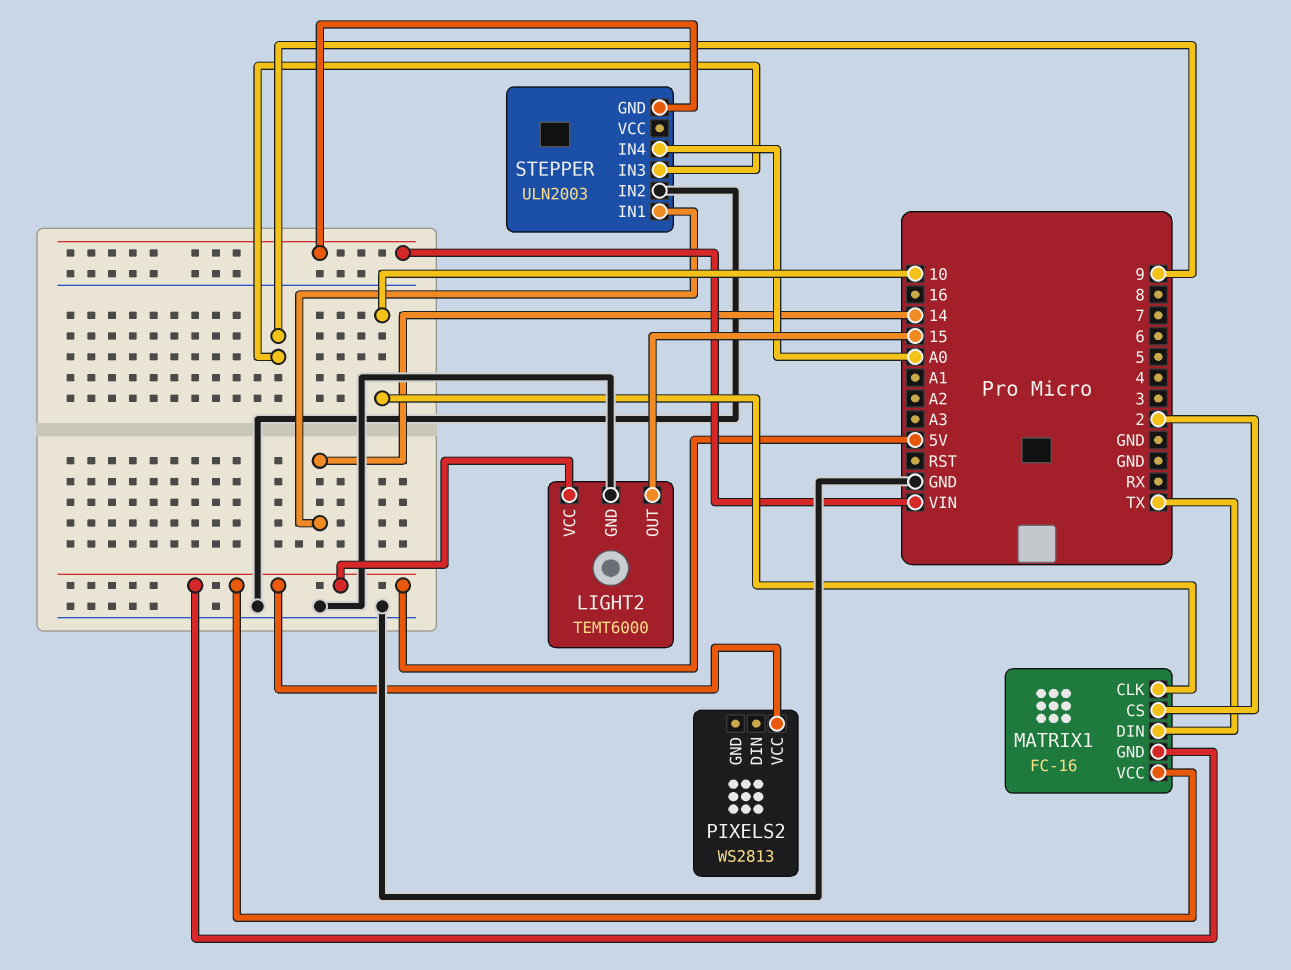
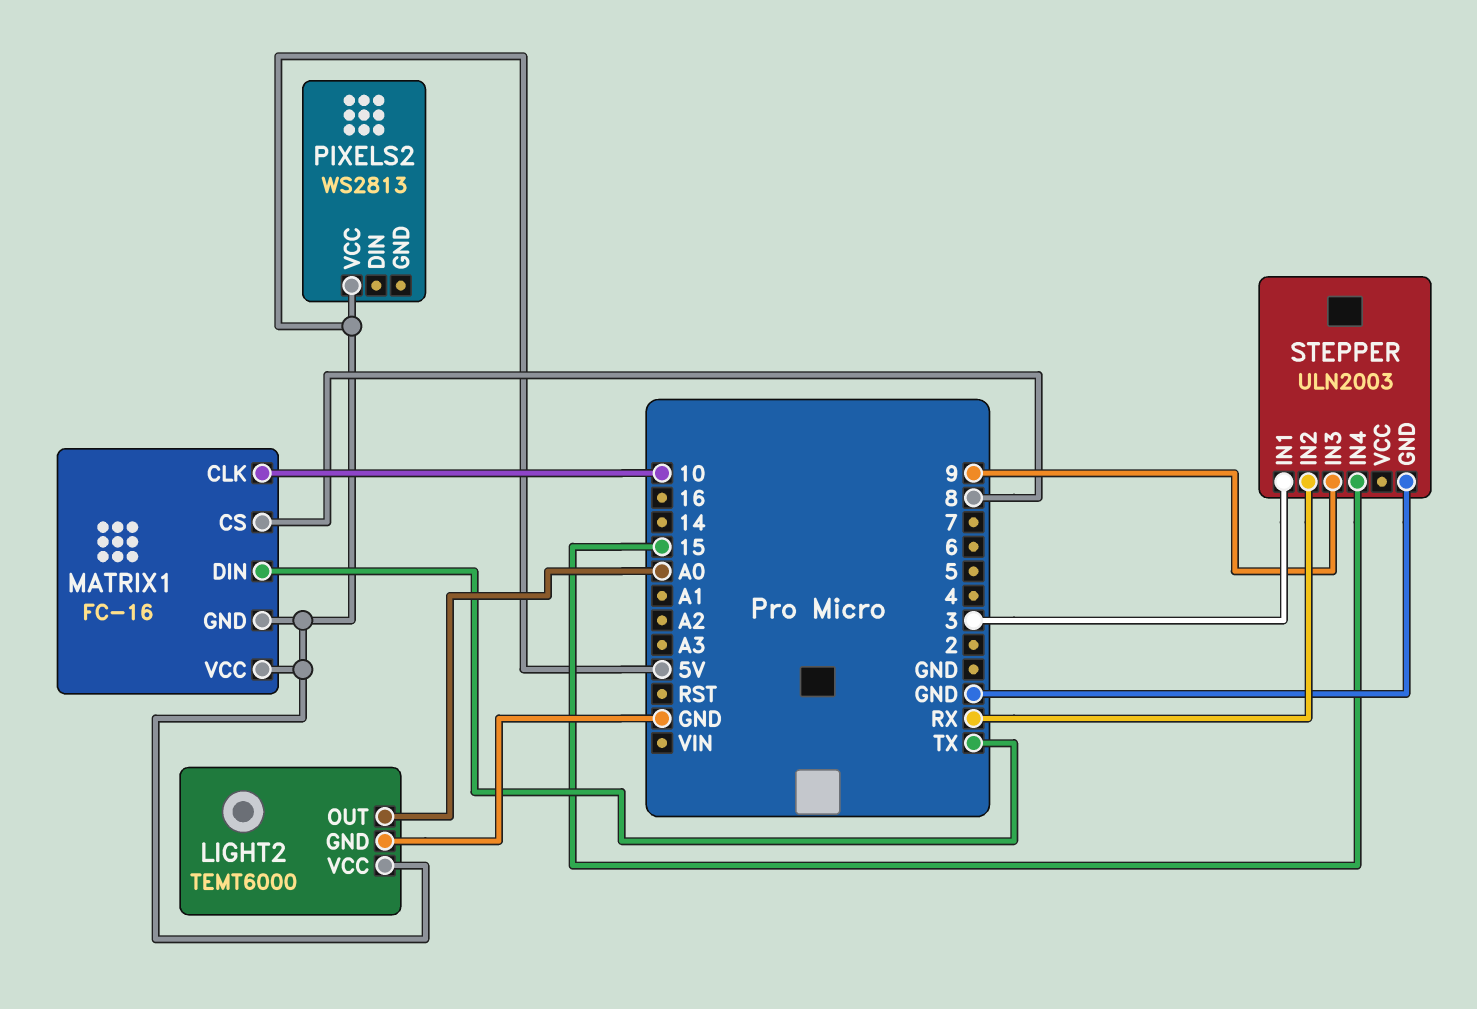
LIGHT2 pin OUT: 15 -> A0
MATRIX1 pin CS: 2 -> 8
STEPPER pin GND: VIN -> GND
STEPPER pin IN1: 14 -> 3
STEPPER pin IN2: GND -> RX
STEPPER pin IN4: A0 -> 15

